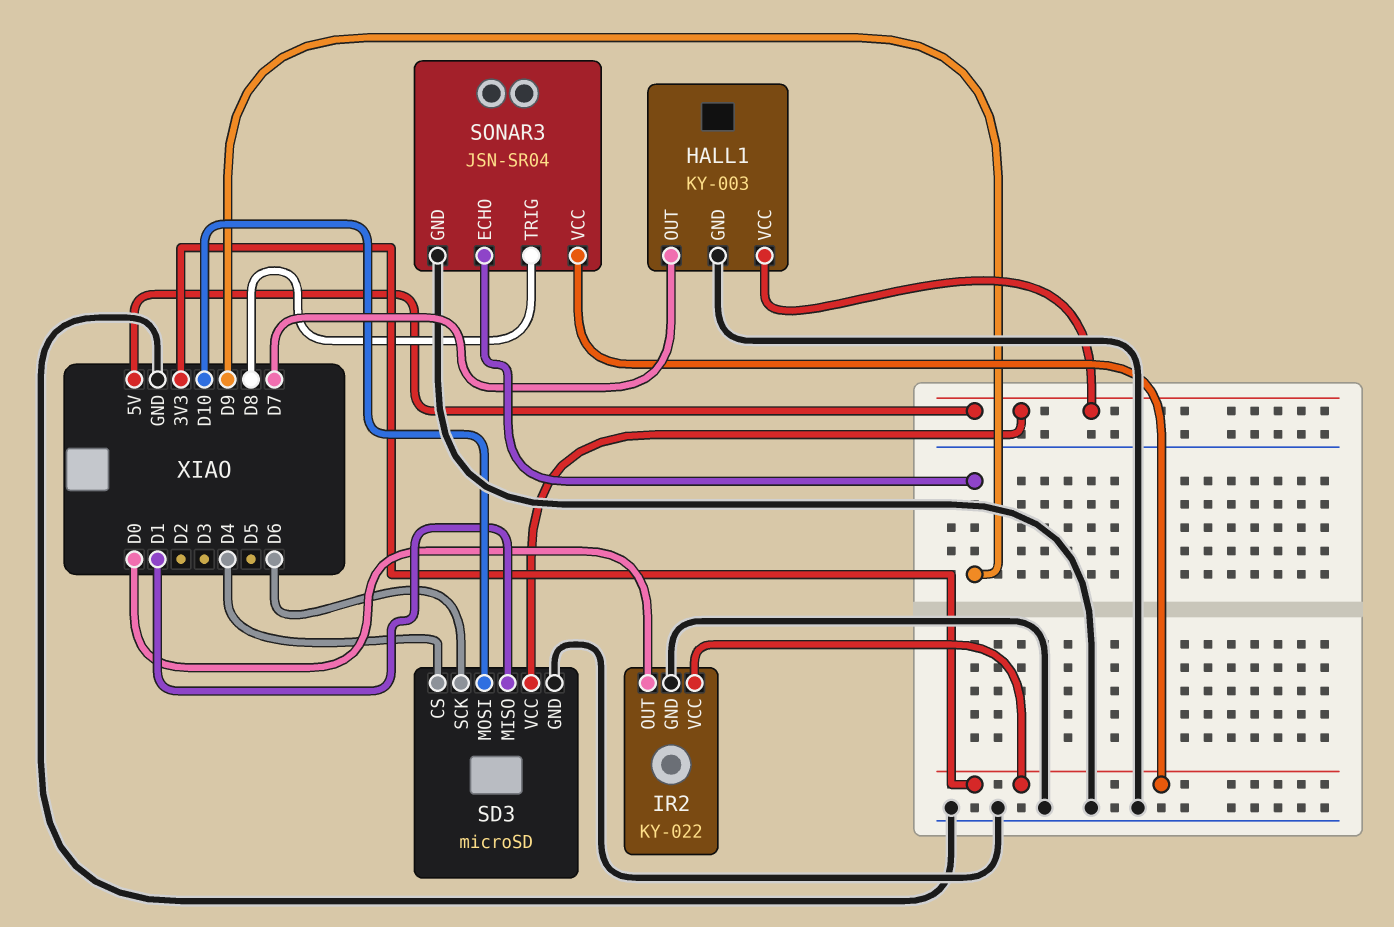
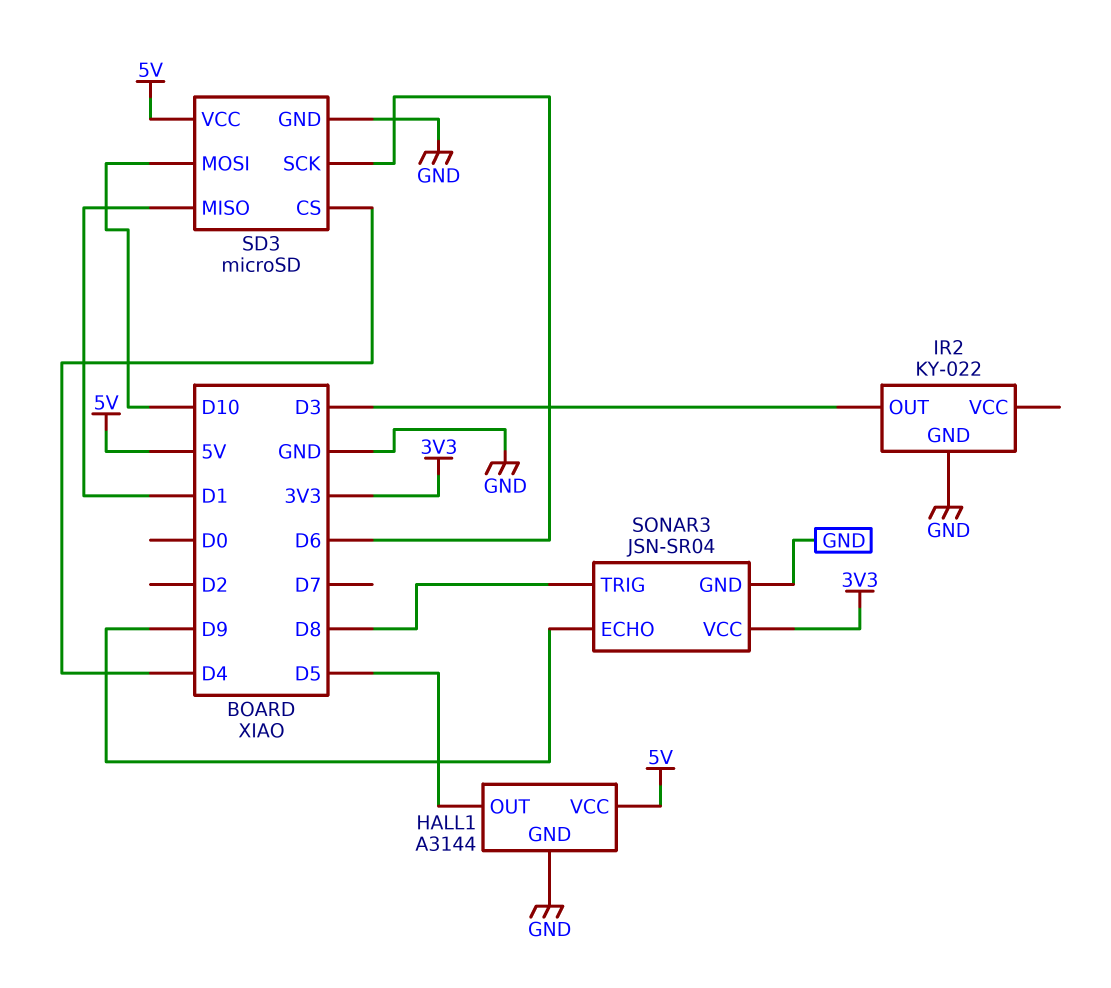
HALL1: KY-003 -> A3144
HALL1 pin OUT: D7 -> D5
IR2 pin OUT: D0 -> D3
IR2 pin VCC: 3V3 -> none

